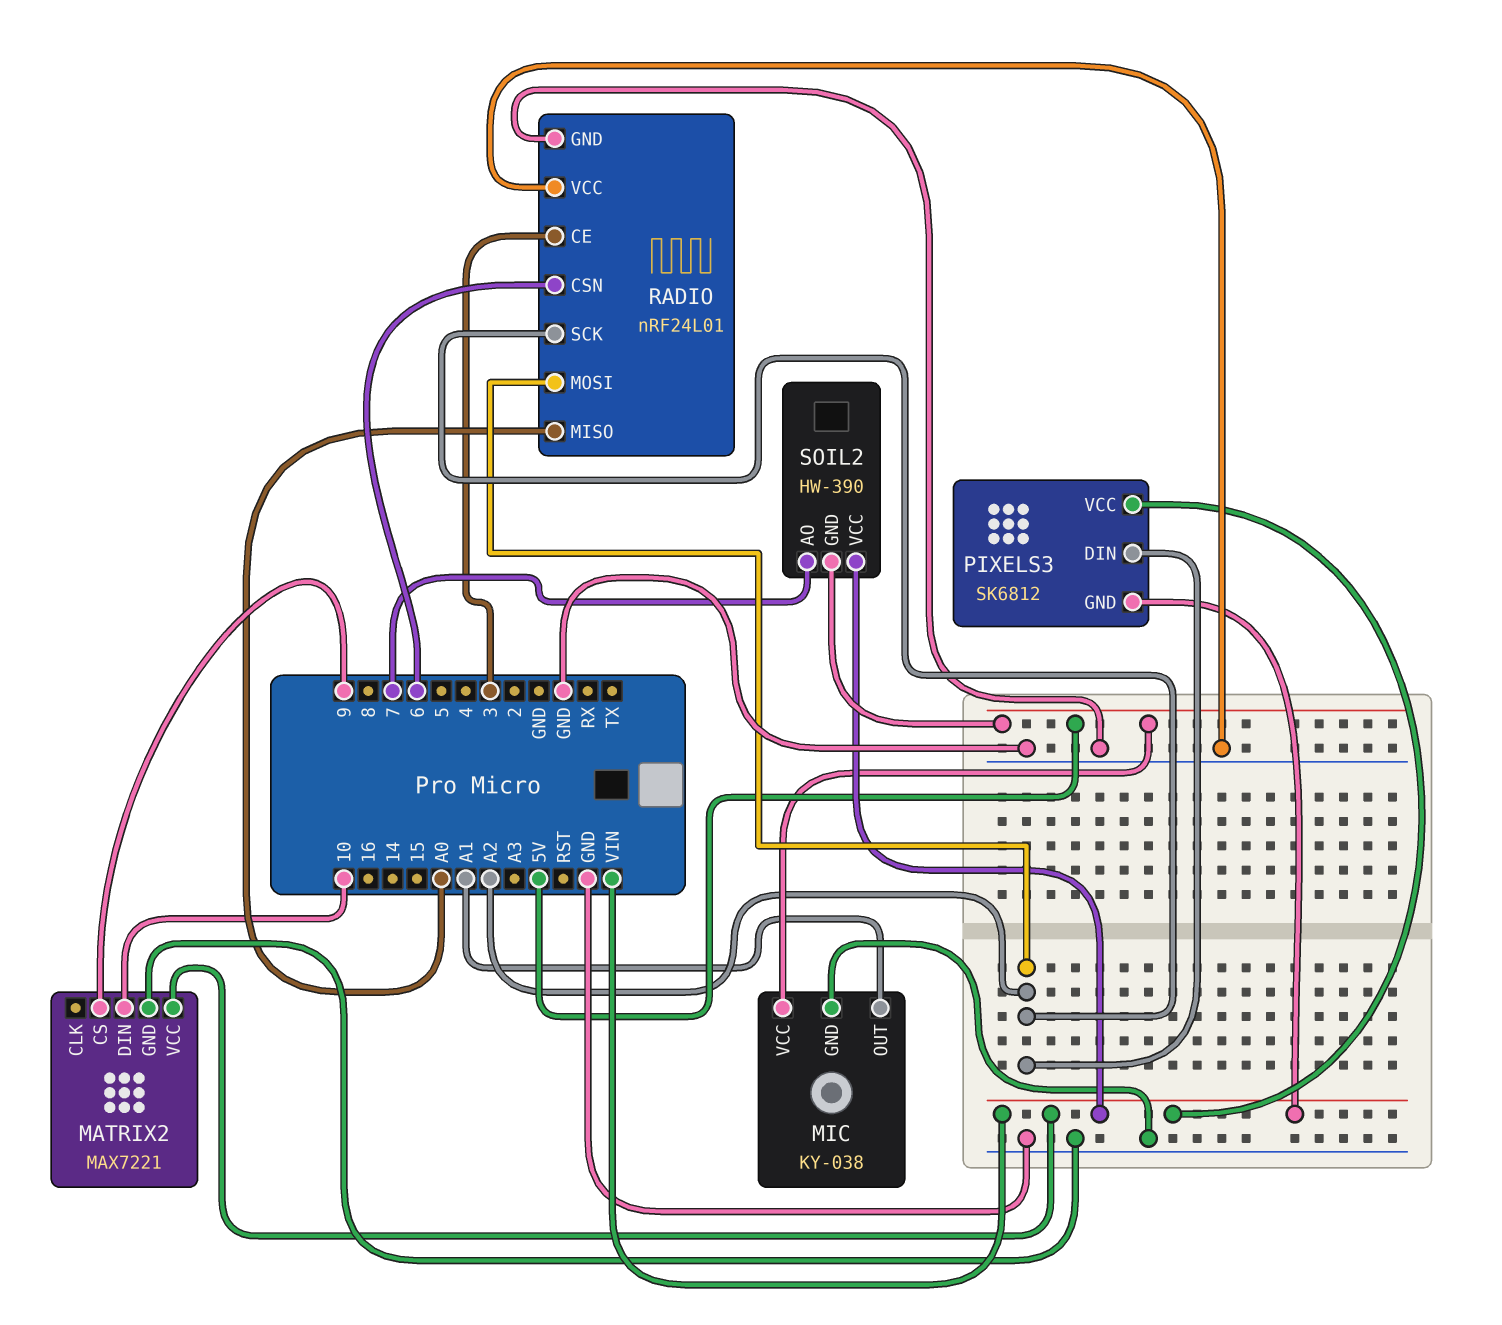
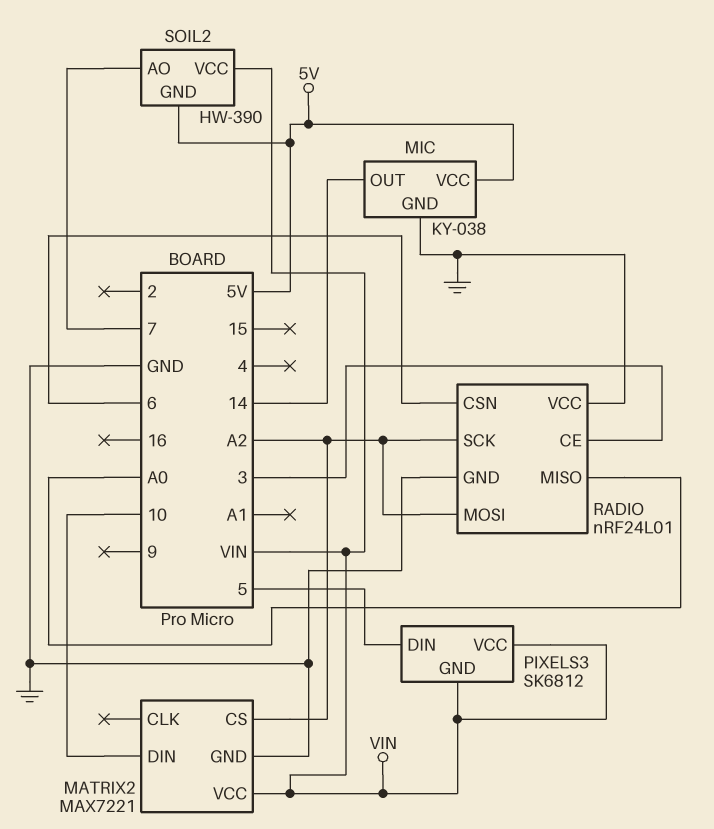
MATRIX2 pin CS: 9 -> A2
MIC pin OUT: A1 -> 14
PIXELS3 pin DIN: A2 -> 5

